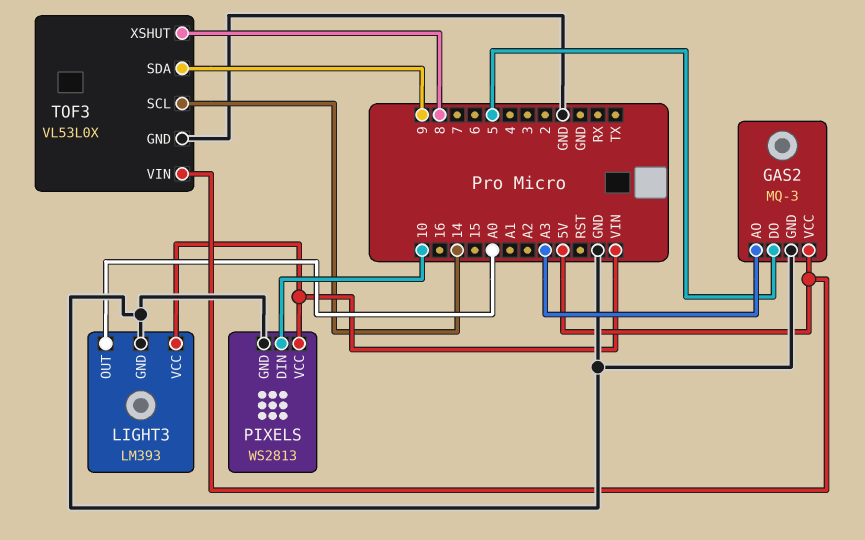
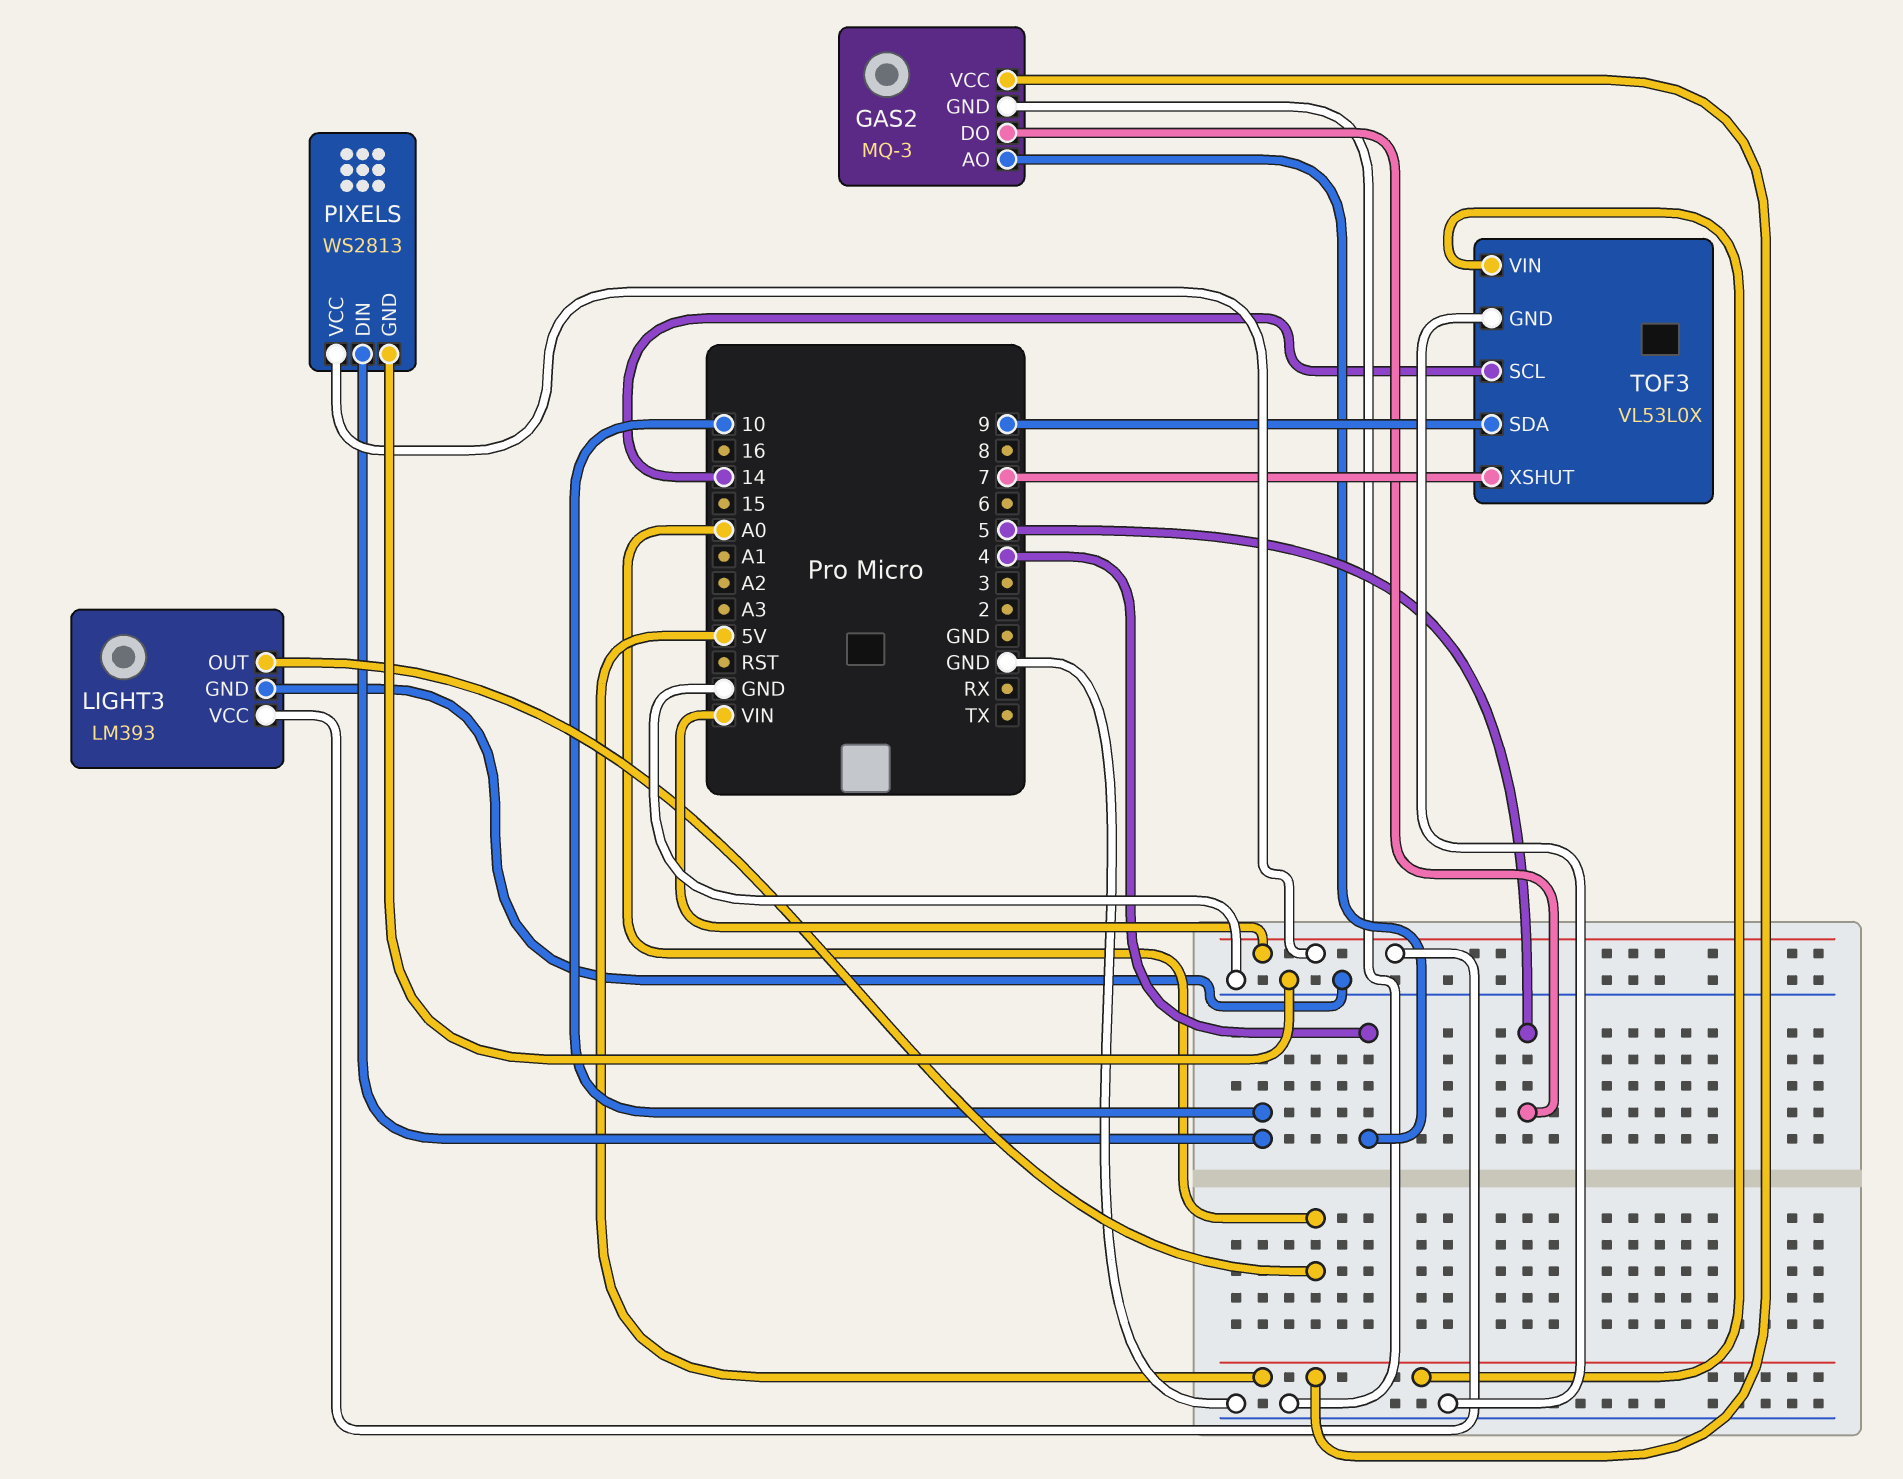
GAS2 pin AO: A3 -> 4
TOF3 pin XSHUT: 8 -> 7

